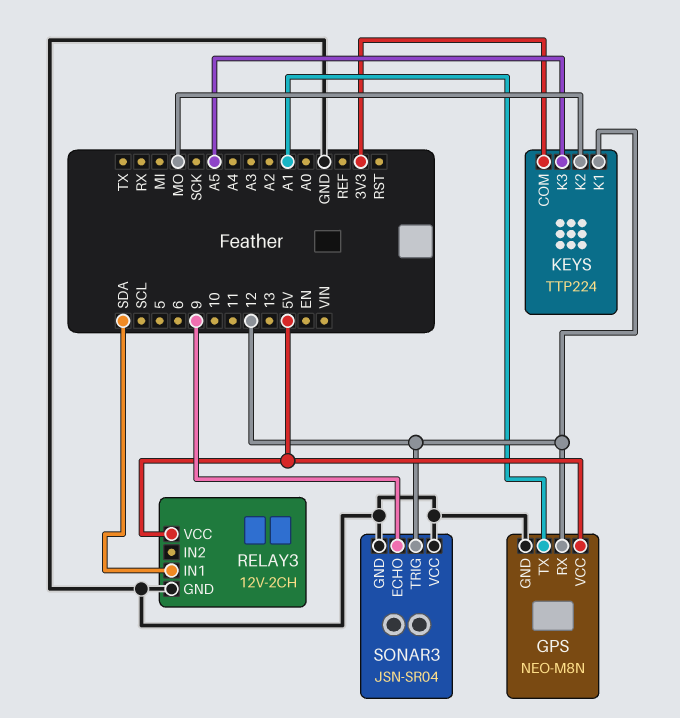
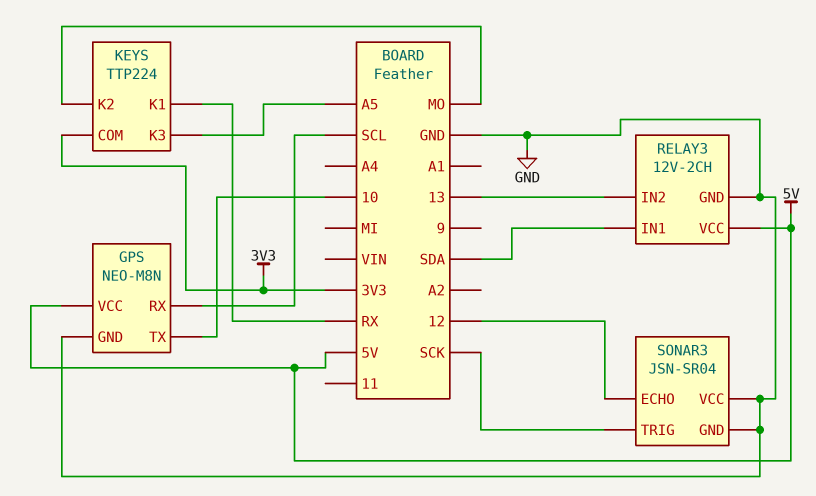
GPS pin RX: 12 -> SCL
GPS pin TX: A1 -> 10
KEYS pin K1: 12 -> RX
RELAY3 pin IN2: none -> 13
SONAR3 pin ECHO: 9 -> 12
SONAR3 pin TRIG: 12 -> SCK

